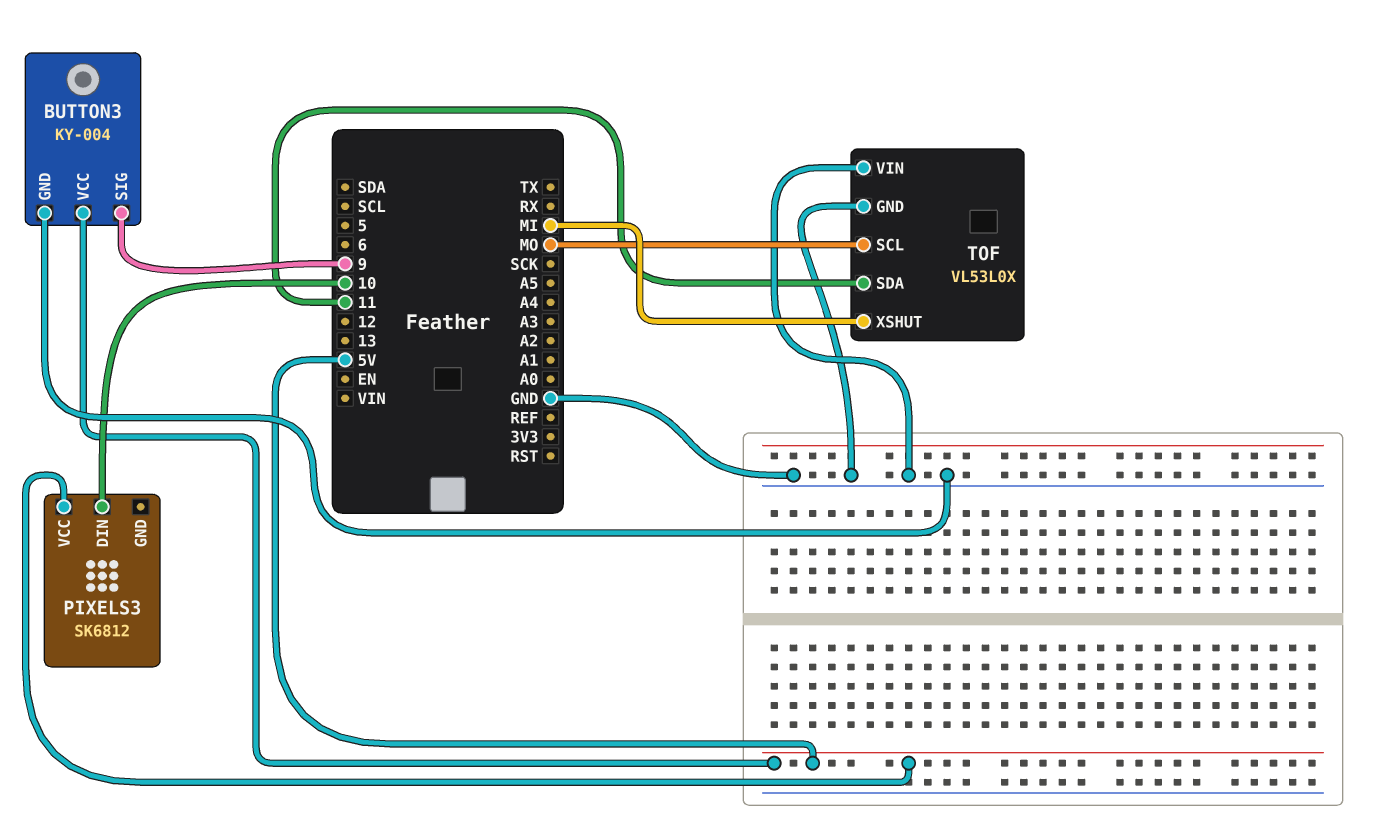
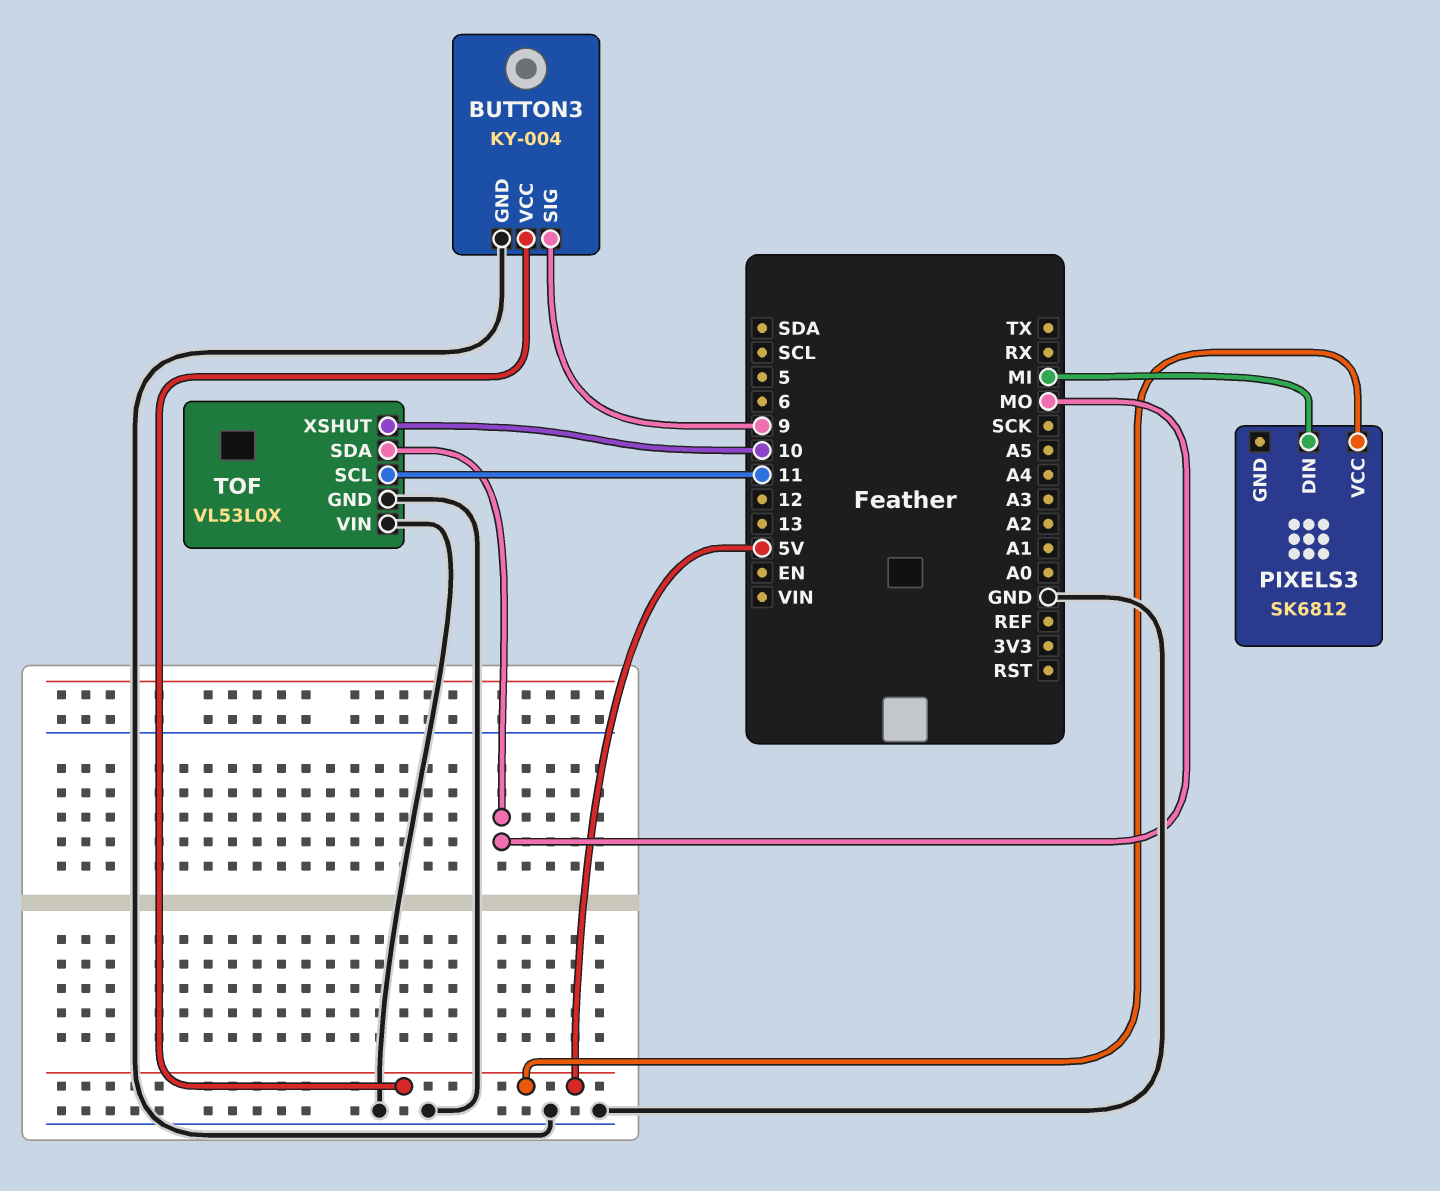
PIXELS3 pin DIN: 10 -> MI
TOF pin SCL: MO -> 11
TOF pin SDA: 11 -> MO
TOF pin XSHUT: MI -> 10

